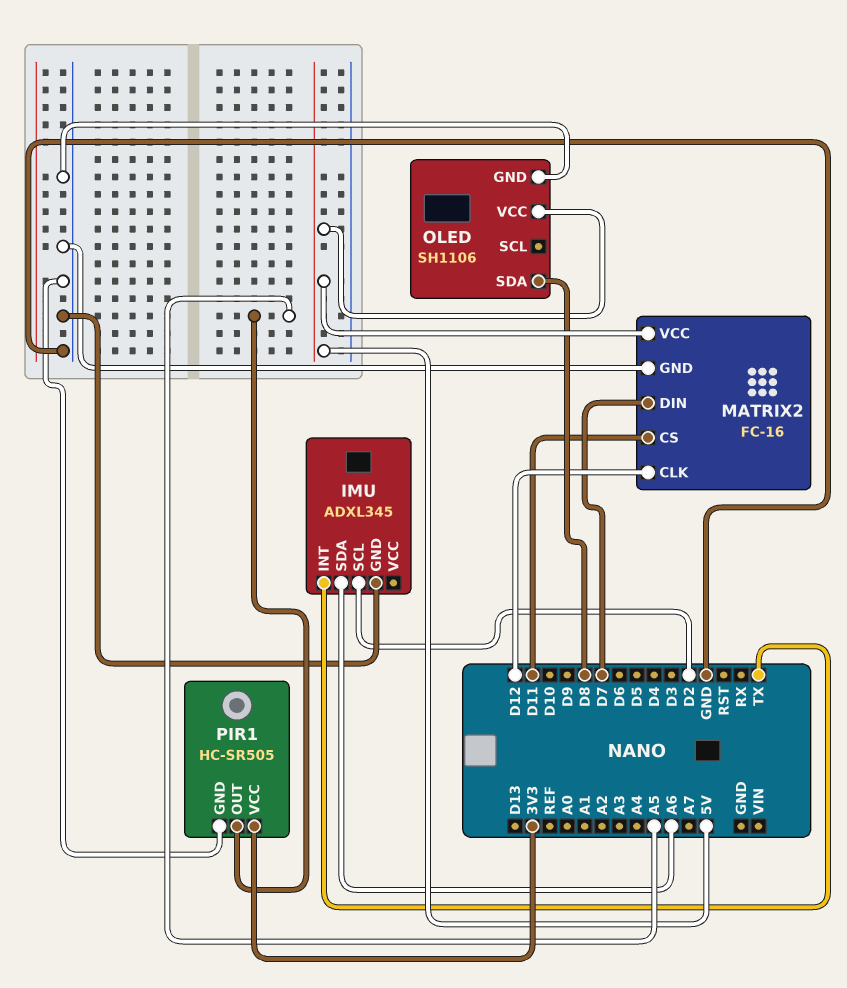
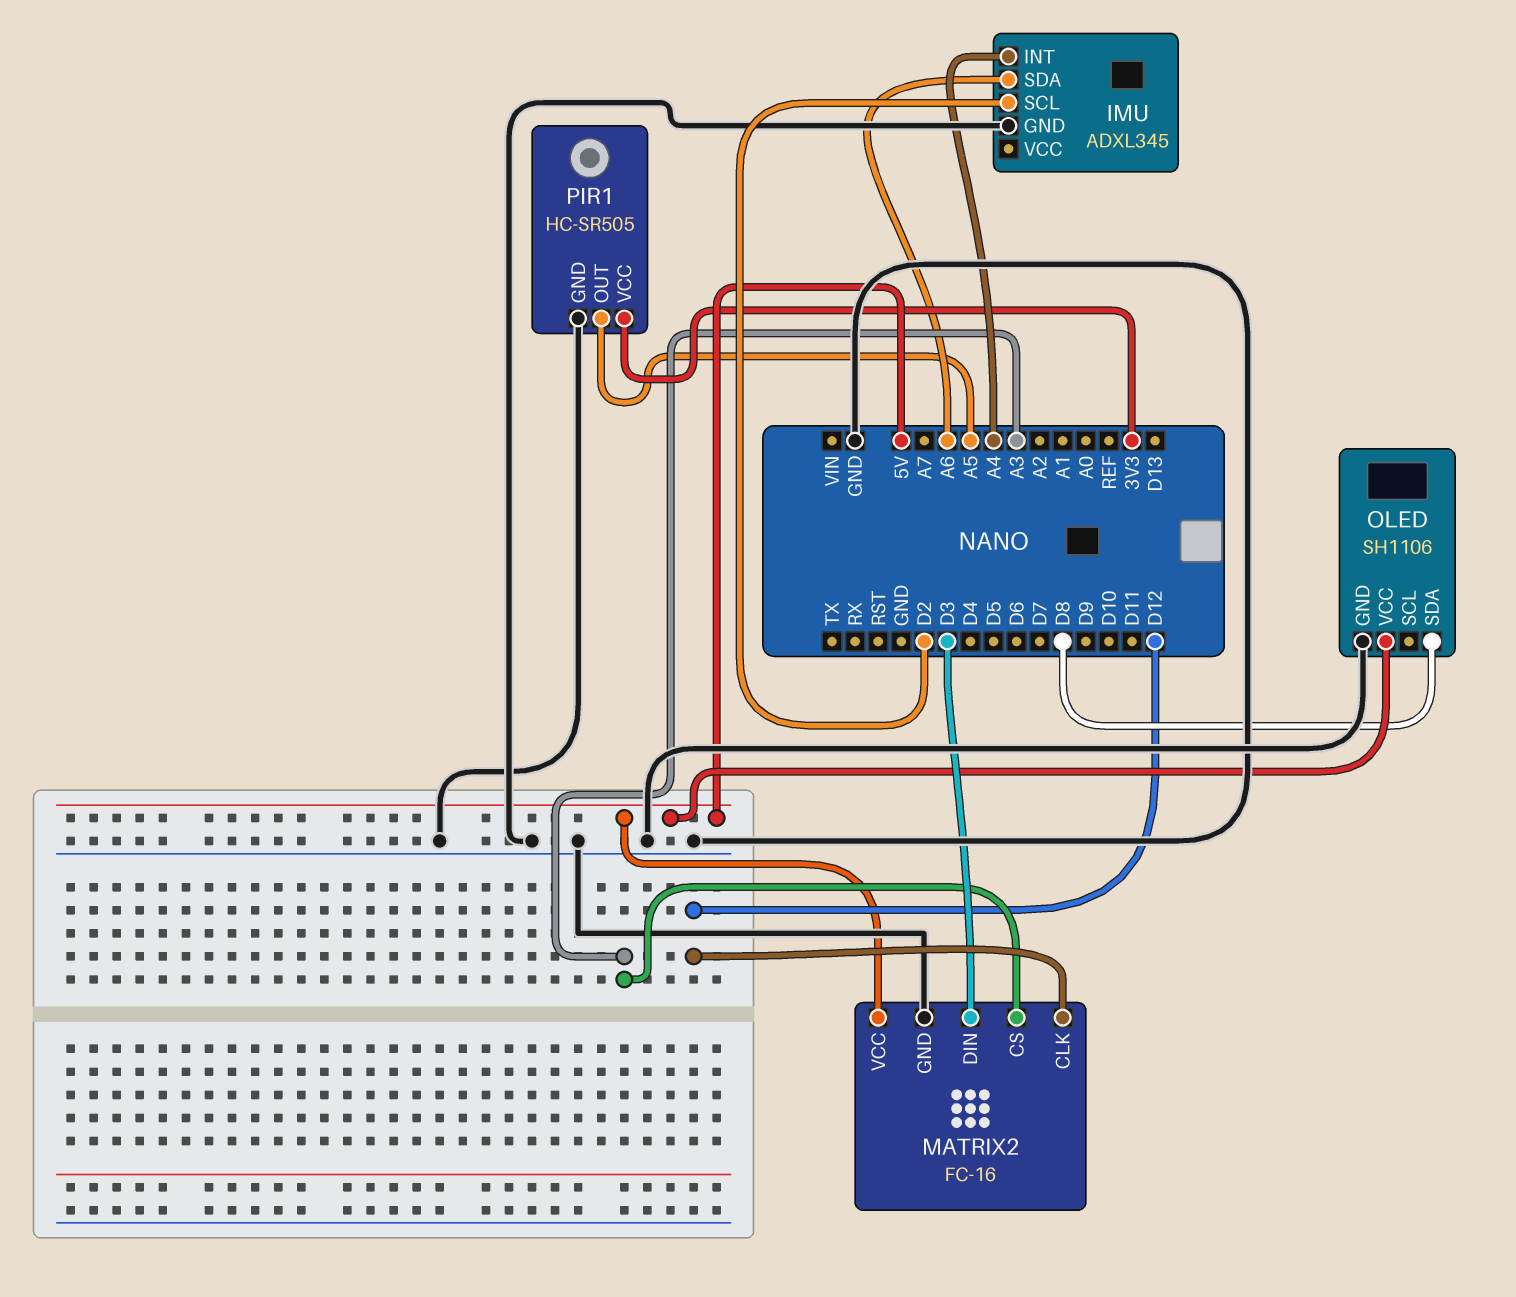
IMU pin INT: TX -> A4
MATRIX2 pin CS: D11 -> A3
MATRIX2 pin DIN: D7 -> D3

